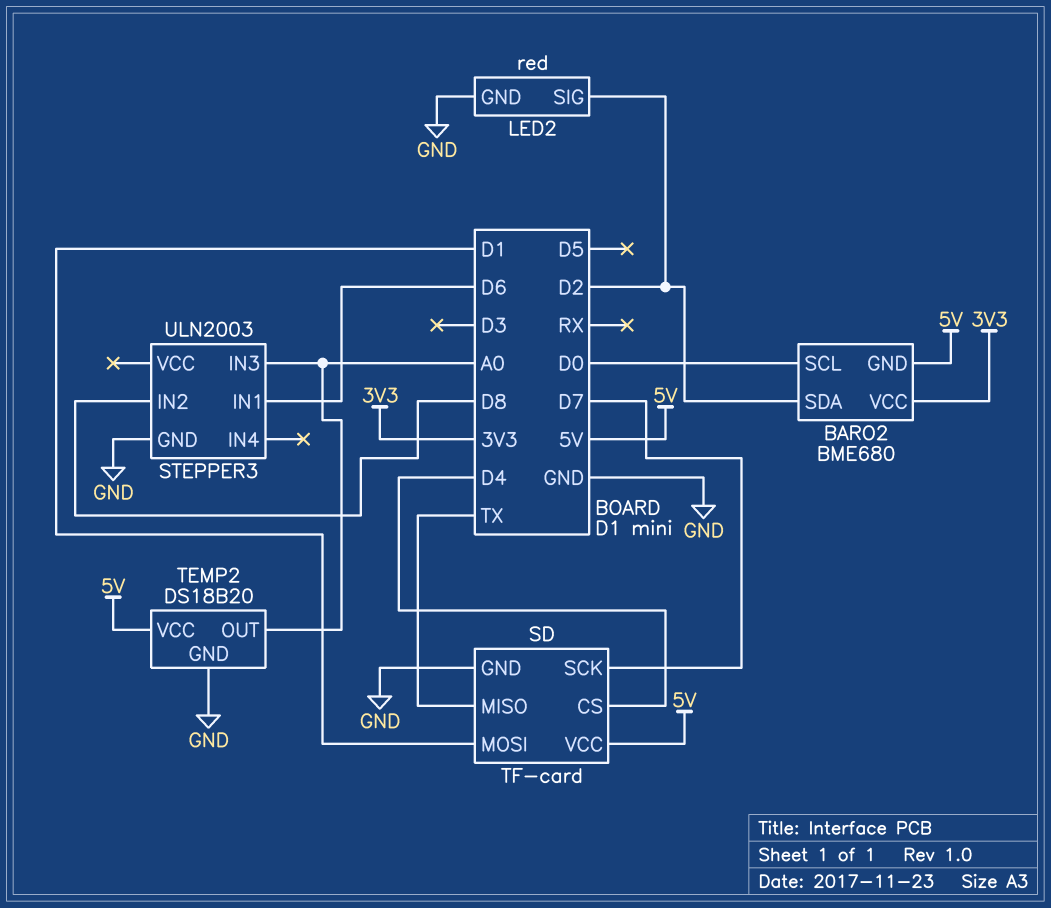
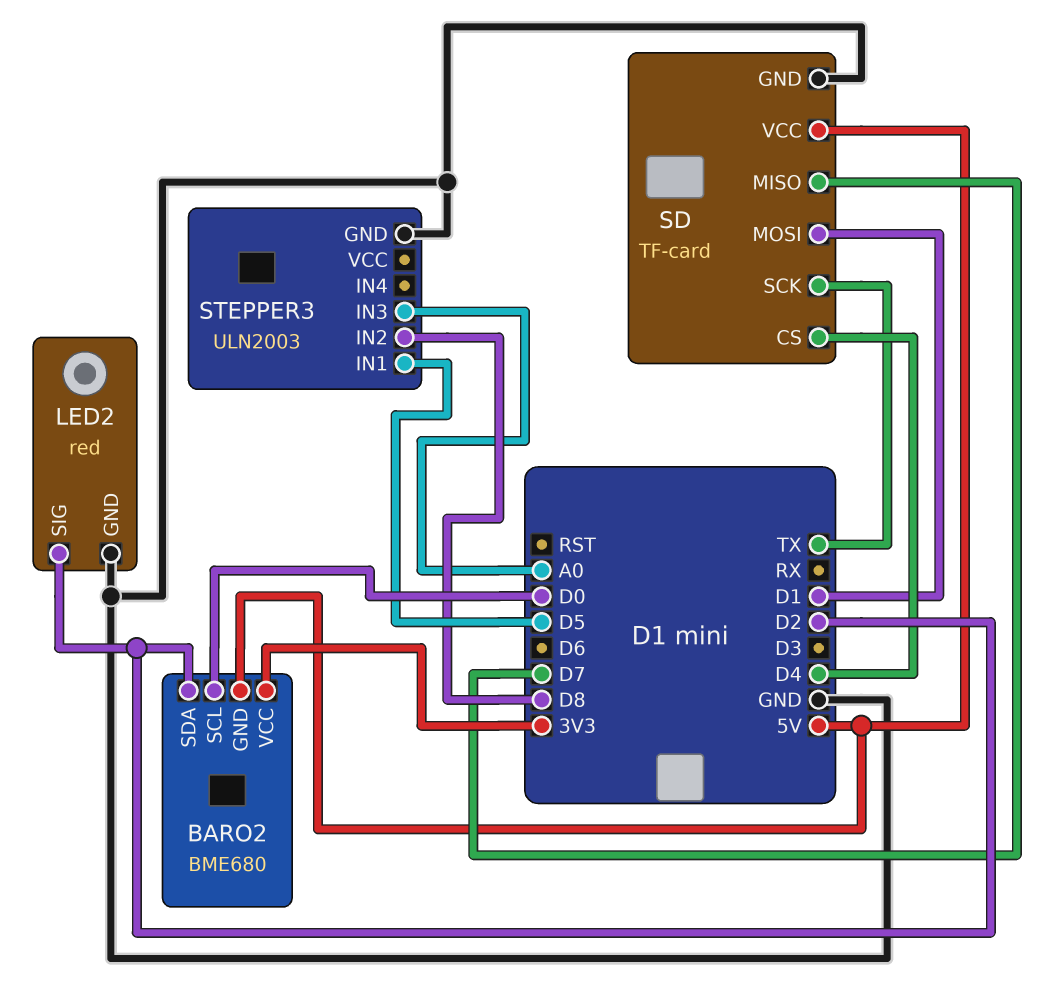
SD pin MISO: TX -> D7
SD pin SCK: D7 -> TX
STEPPER3 pin IN1: D6 -> D5
TEMP2: DS18B20 -> none
TEMP2 pin GND: GND -> none
TEMP2 pin OUT: A0 -> none
TEMP2 pin VCC: 5V -> none

